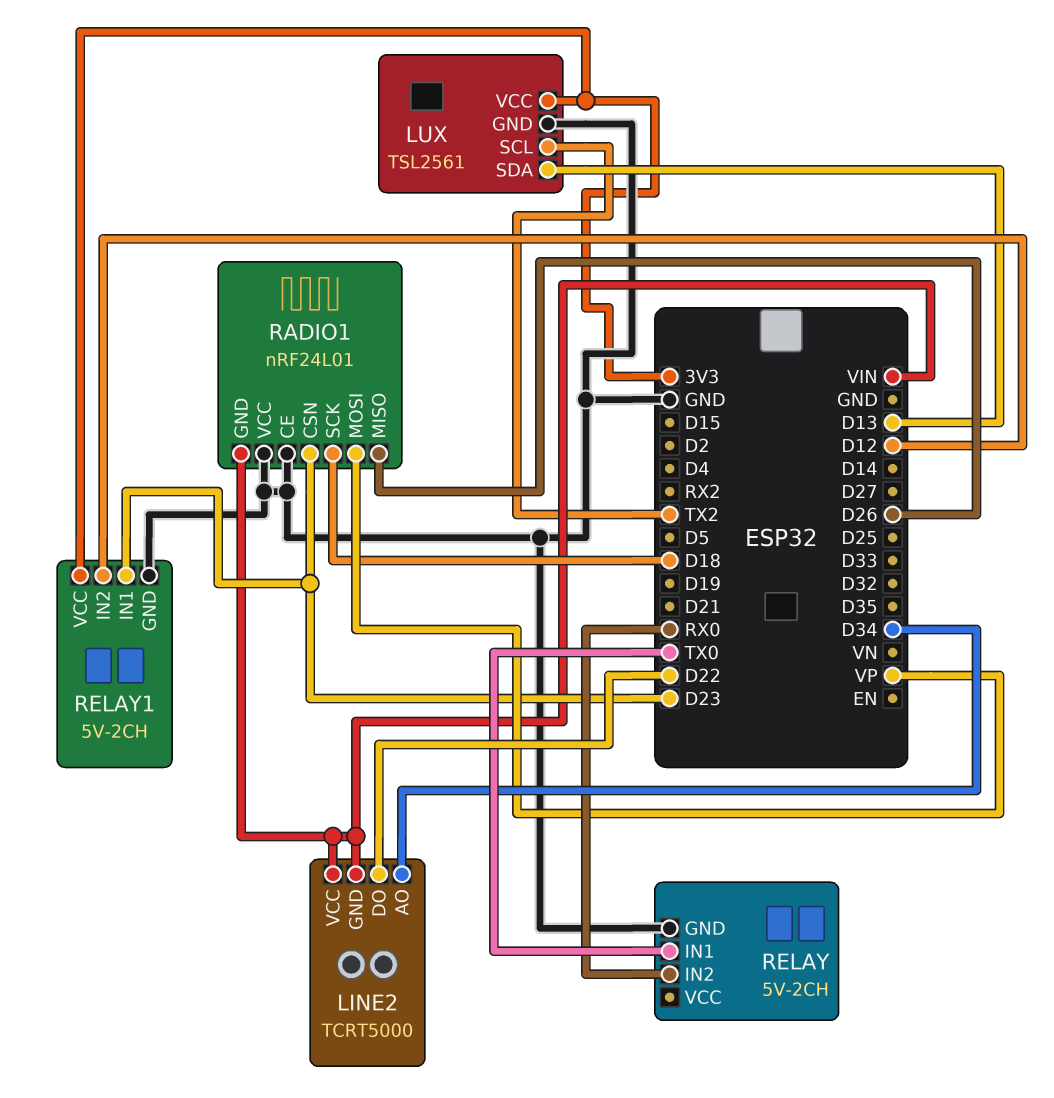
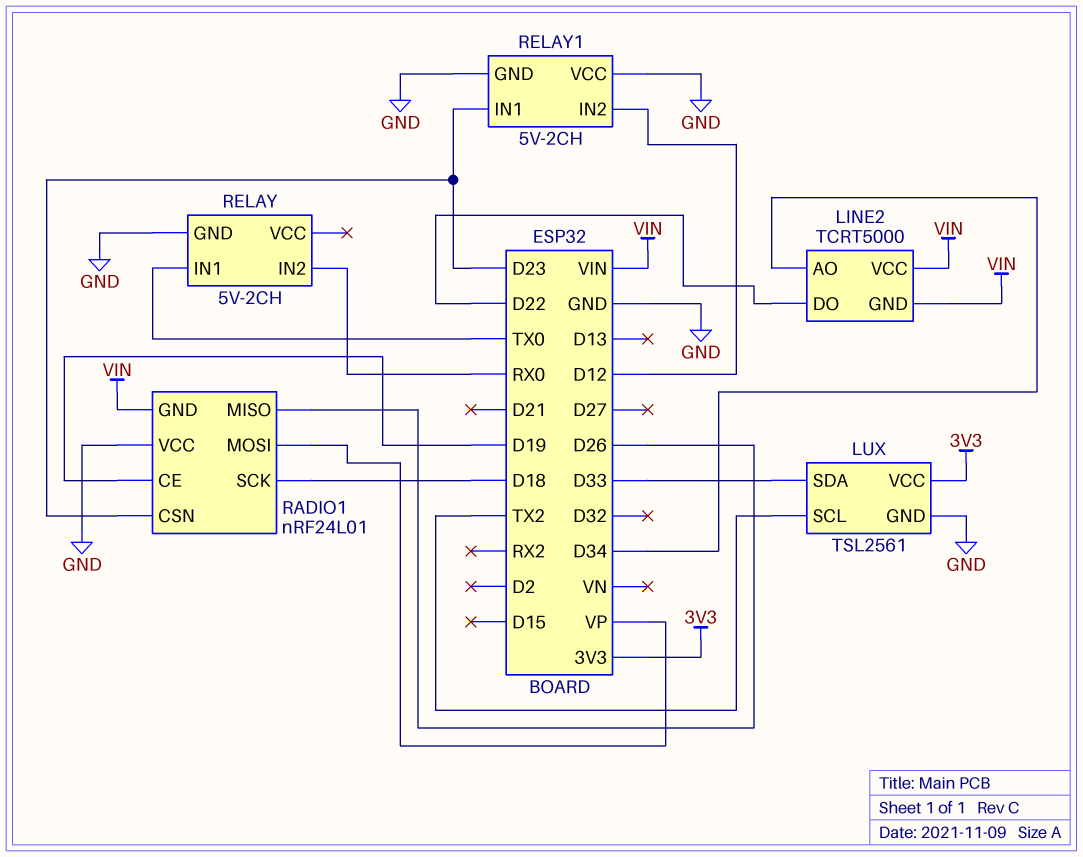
LUX pin SDA: D13 -> D33
RADIO1 pin CE: GND -> D19
RELAY1 pin VCC: 3V3 -> GND

